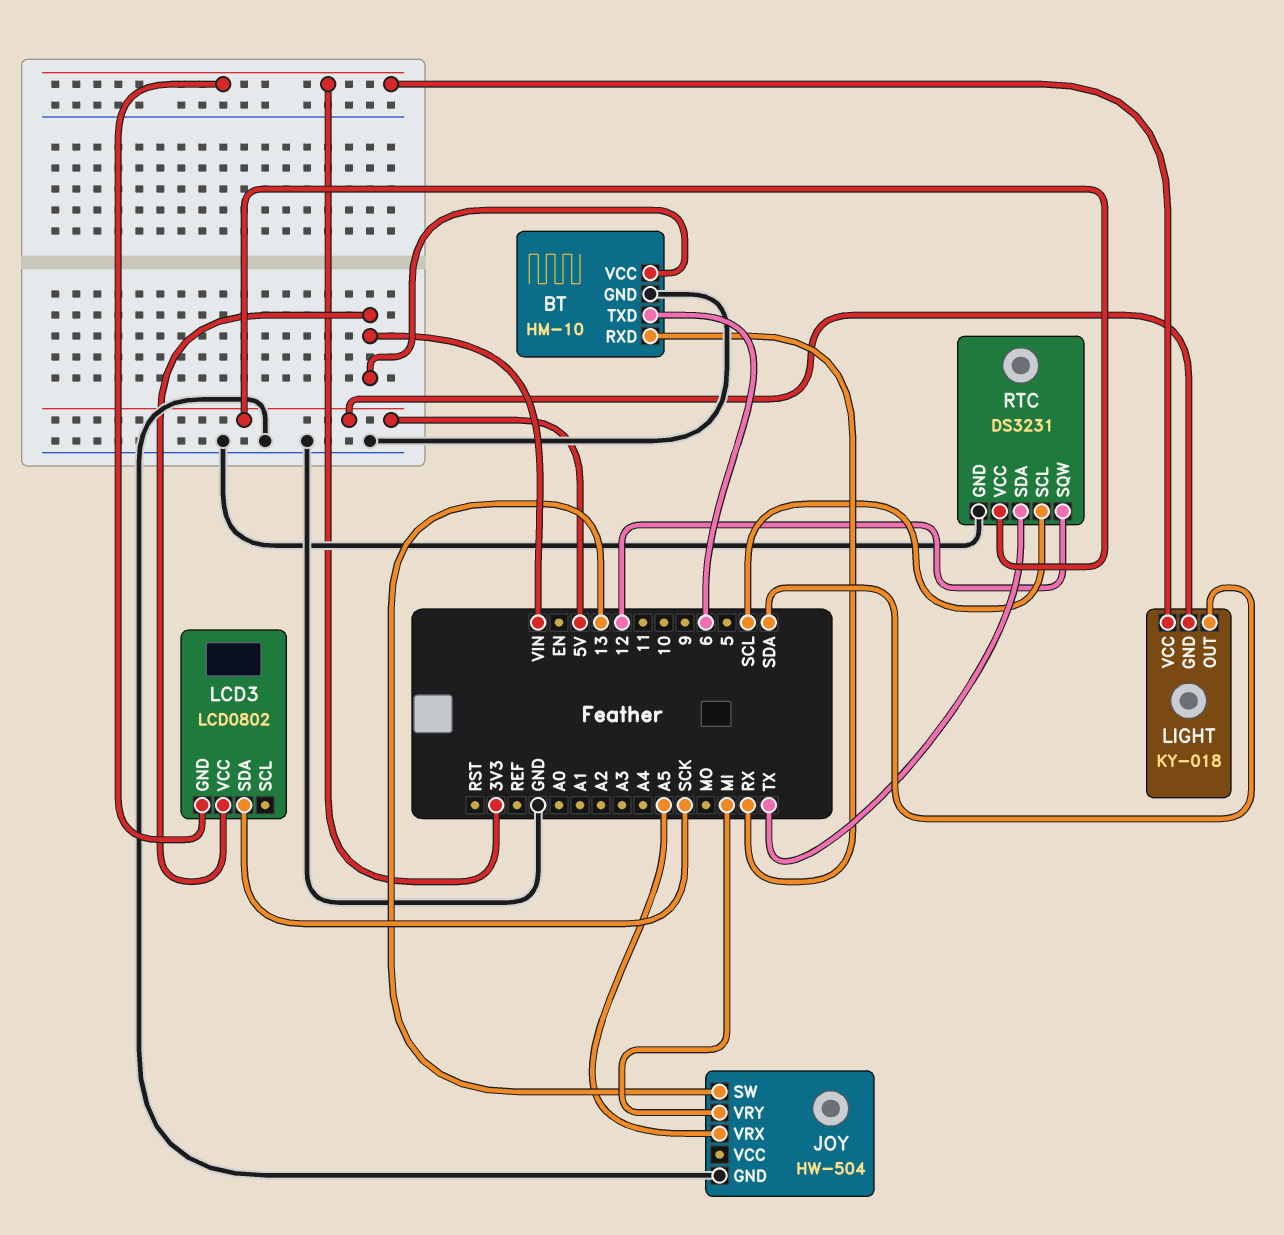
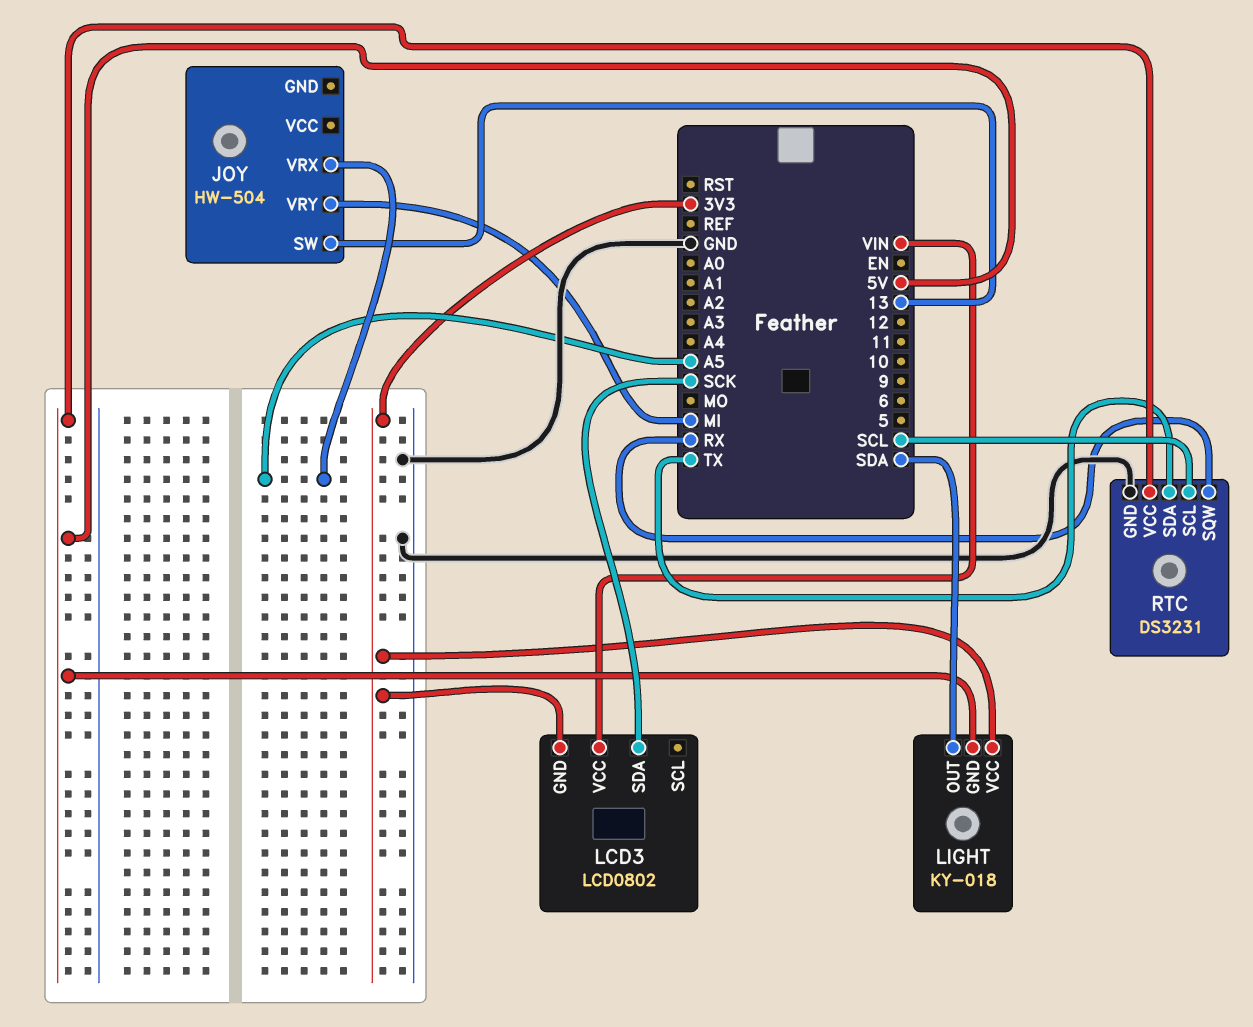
BT: HM-10 -> none
BT pin GND: GND -> none
BT pin RXD: RX -> none
BT pin TXD: 6 -> none
BT pin VCC: VIN -> none
JOY pin GND: GND -> none
RTC pin SQW: 12 -> RX

